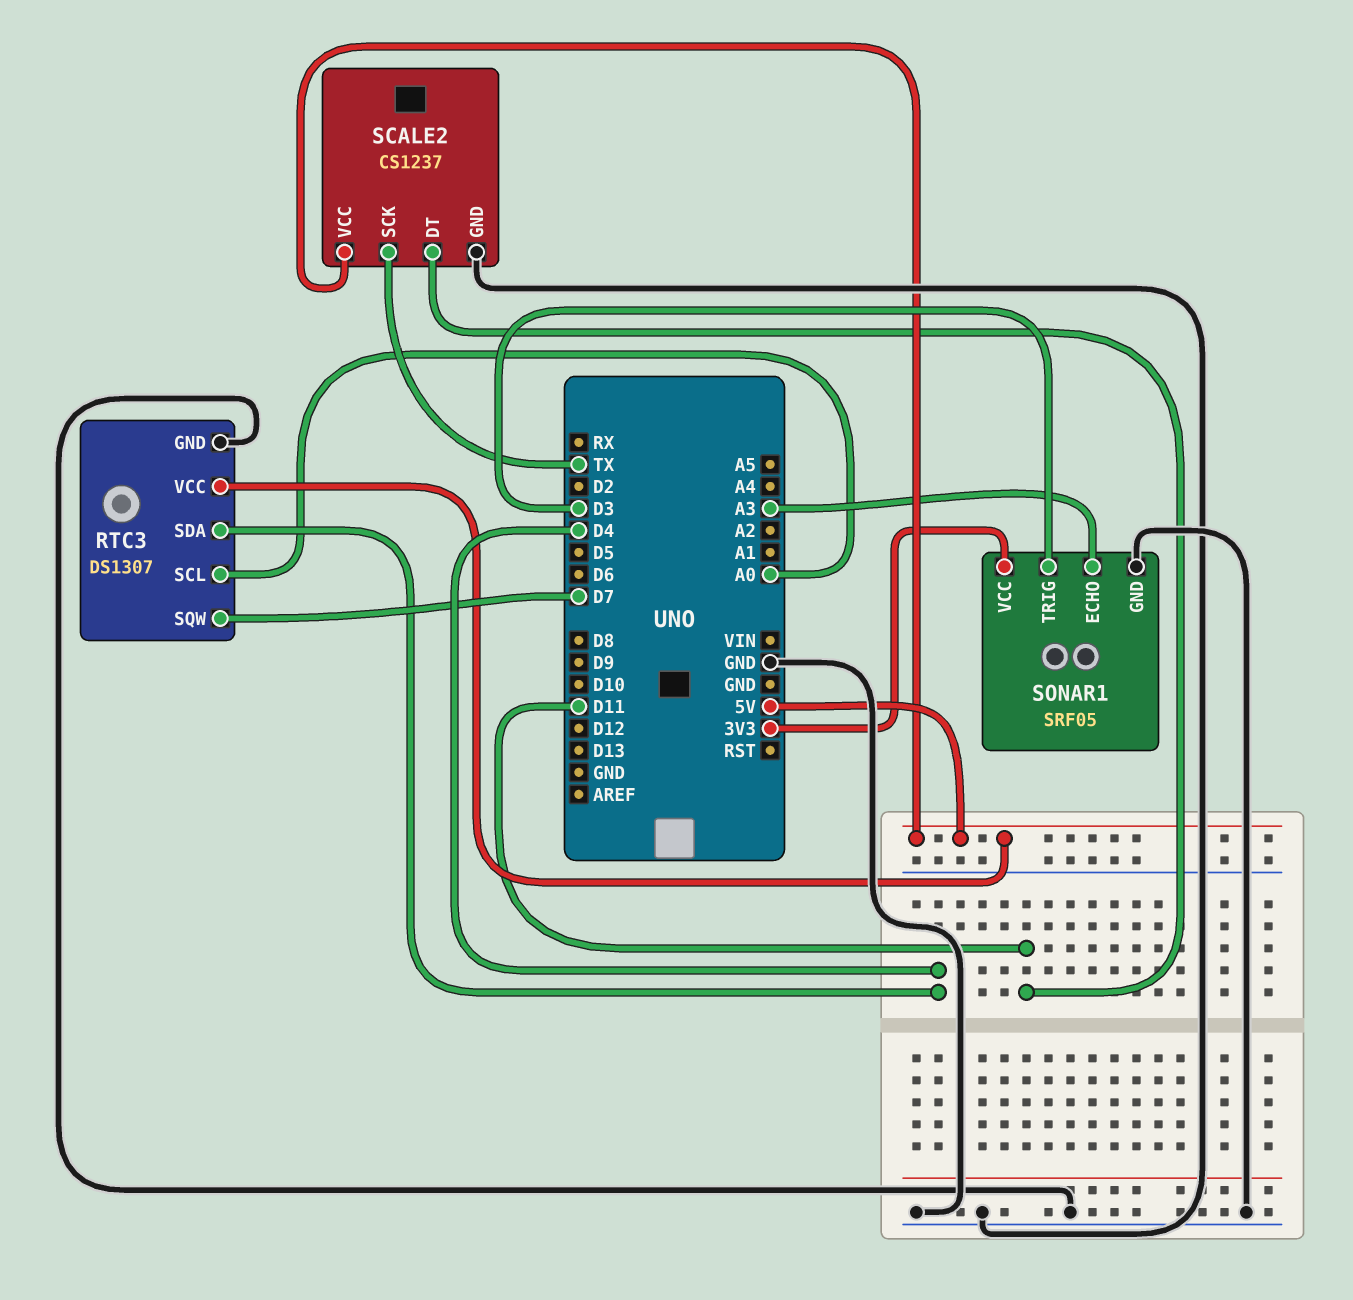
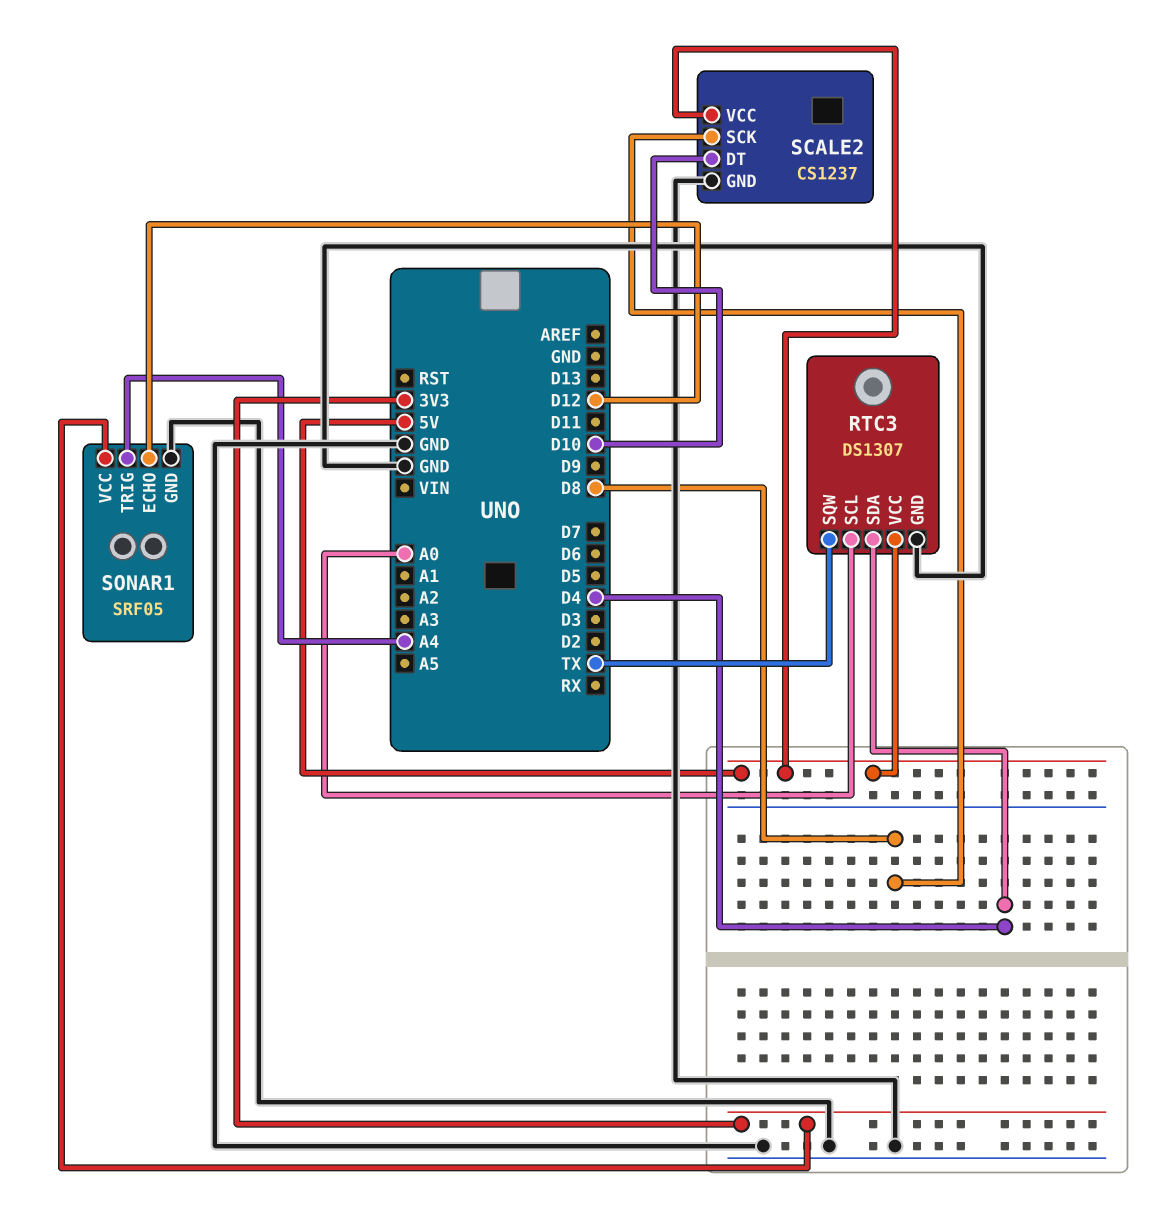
RTC3 pin SQW: D7 -> TX
SCALE2 pin DT: D11 -> D10
SCALE2 pin SCK: TX -> D8
SONAR1 pin ECHO: A3 -> D12
SONAR1 pin TRIG: D3 -> A4

